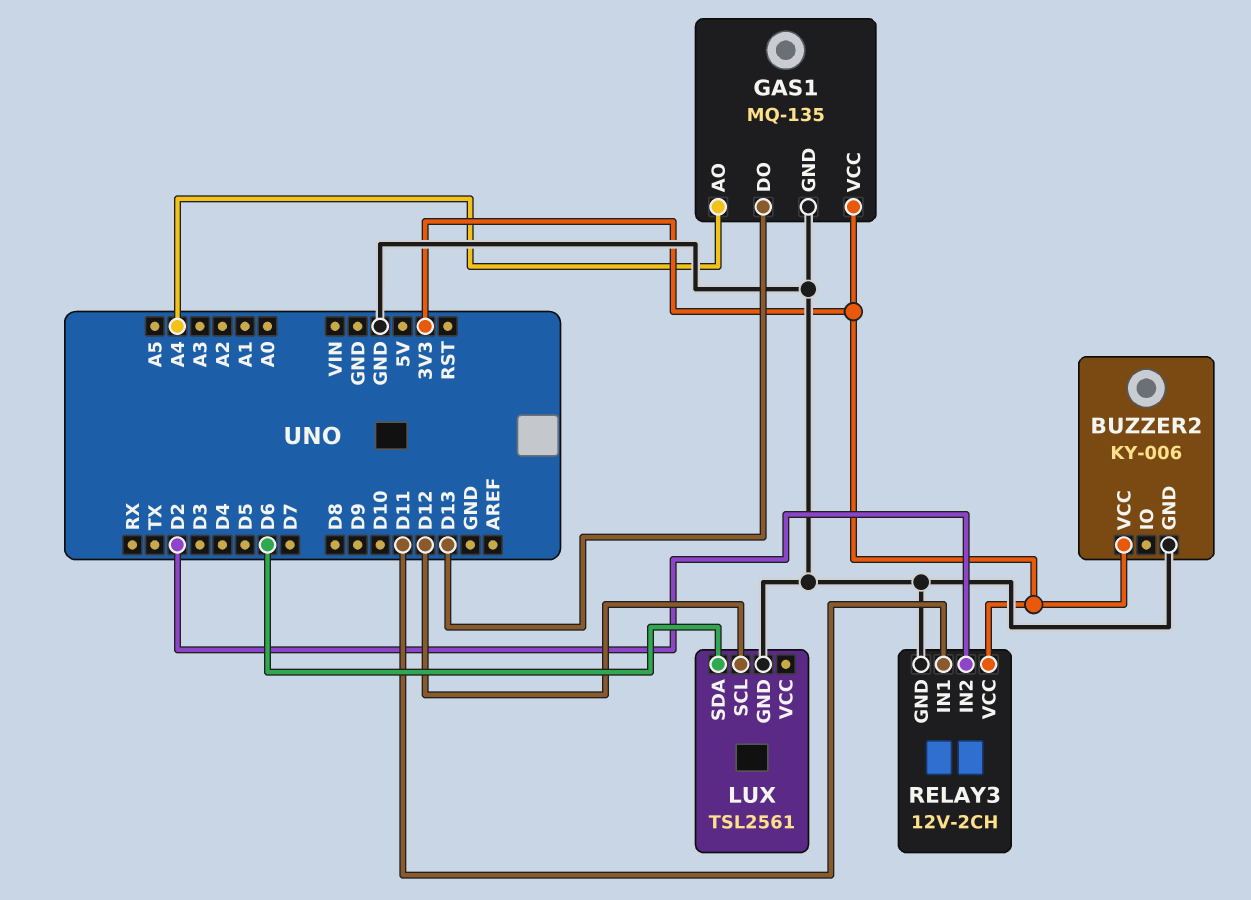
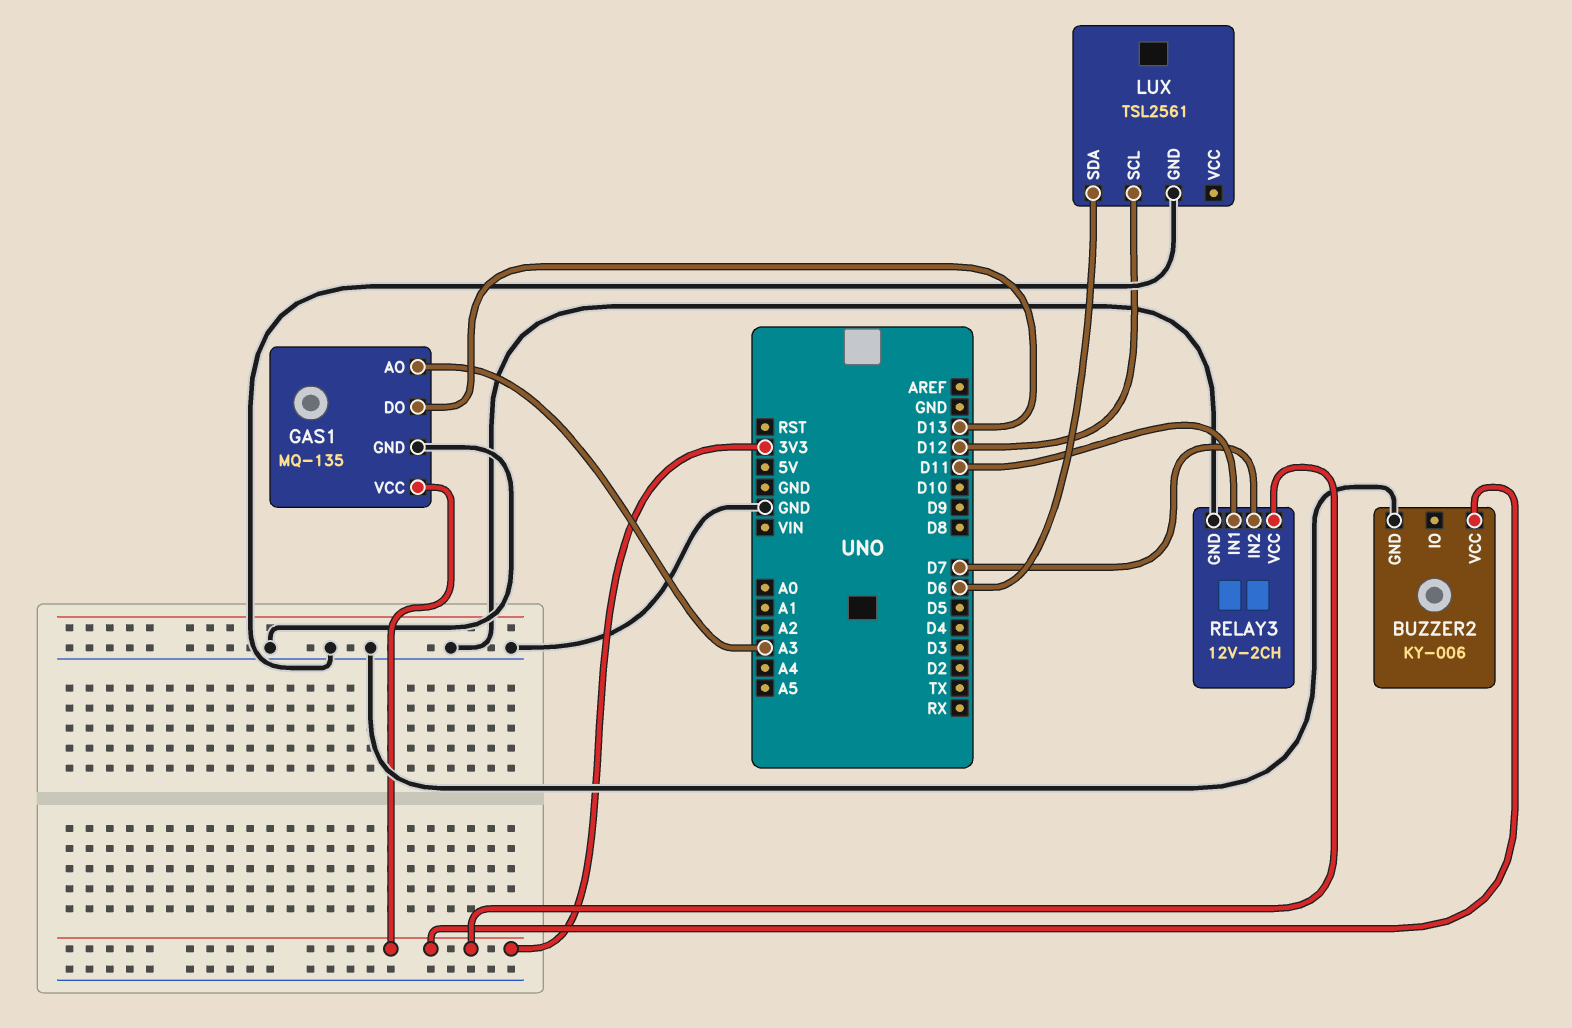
GAS1 pin AO: A4 -> A3
RELAY3 pin IN2: D2 -> D7

